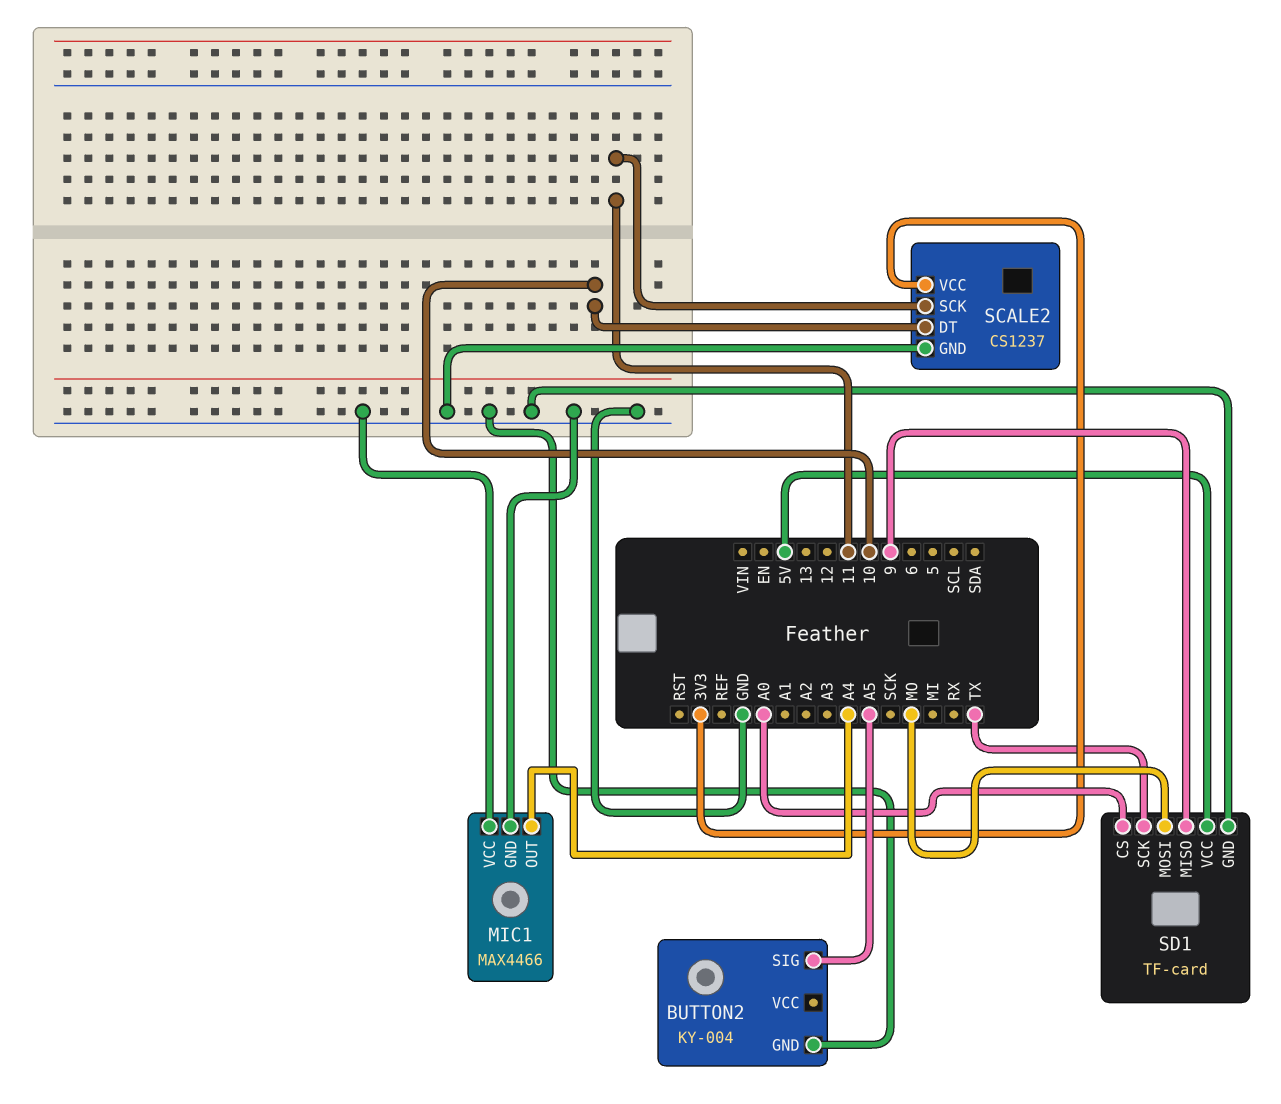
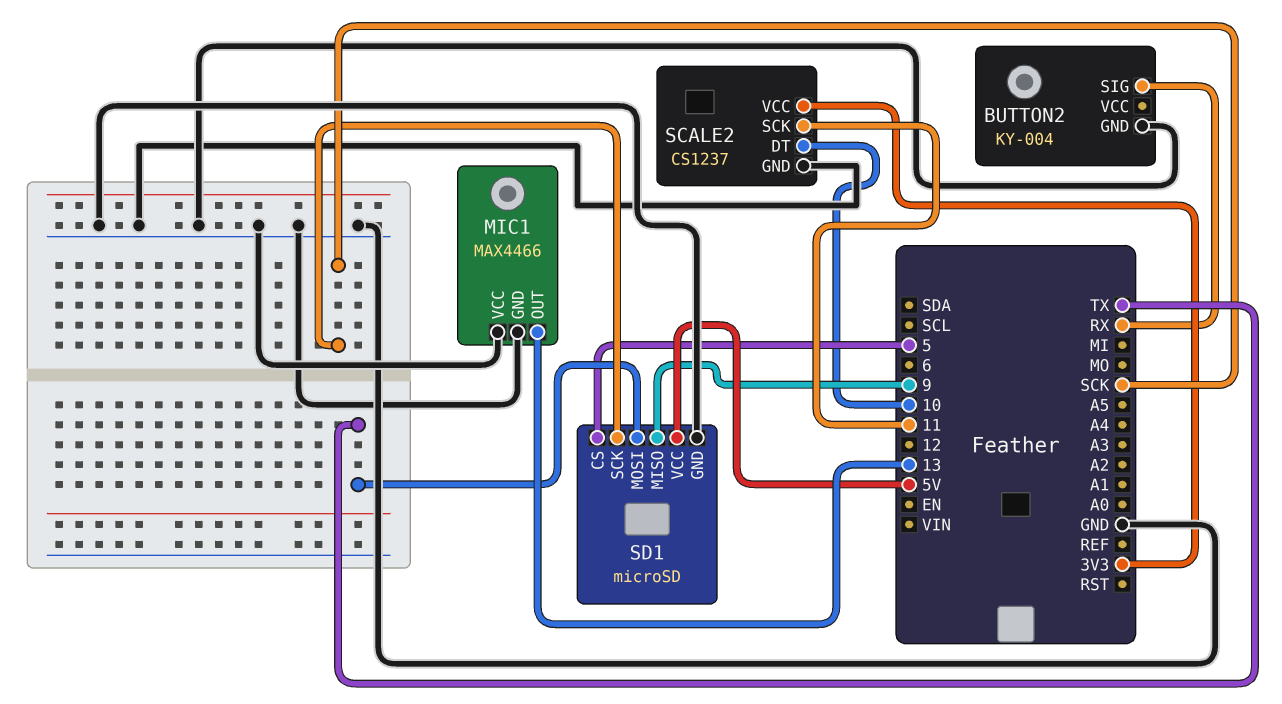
BUTTON2 pin SIG: A5 -> RX
MIC1 pin OUT: A4 -> 13
SD1: TF-card -> microSD
SD1 pin CS: A0 -> 5
SD1 pin MOSI: MO -> TX
SD1 pin SCK: TX -> SCK

